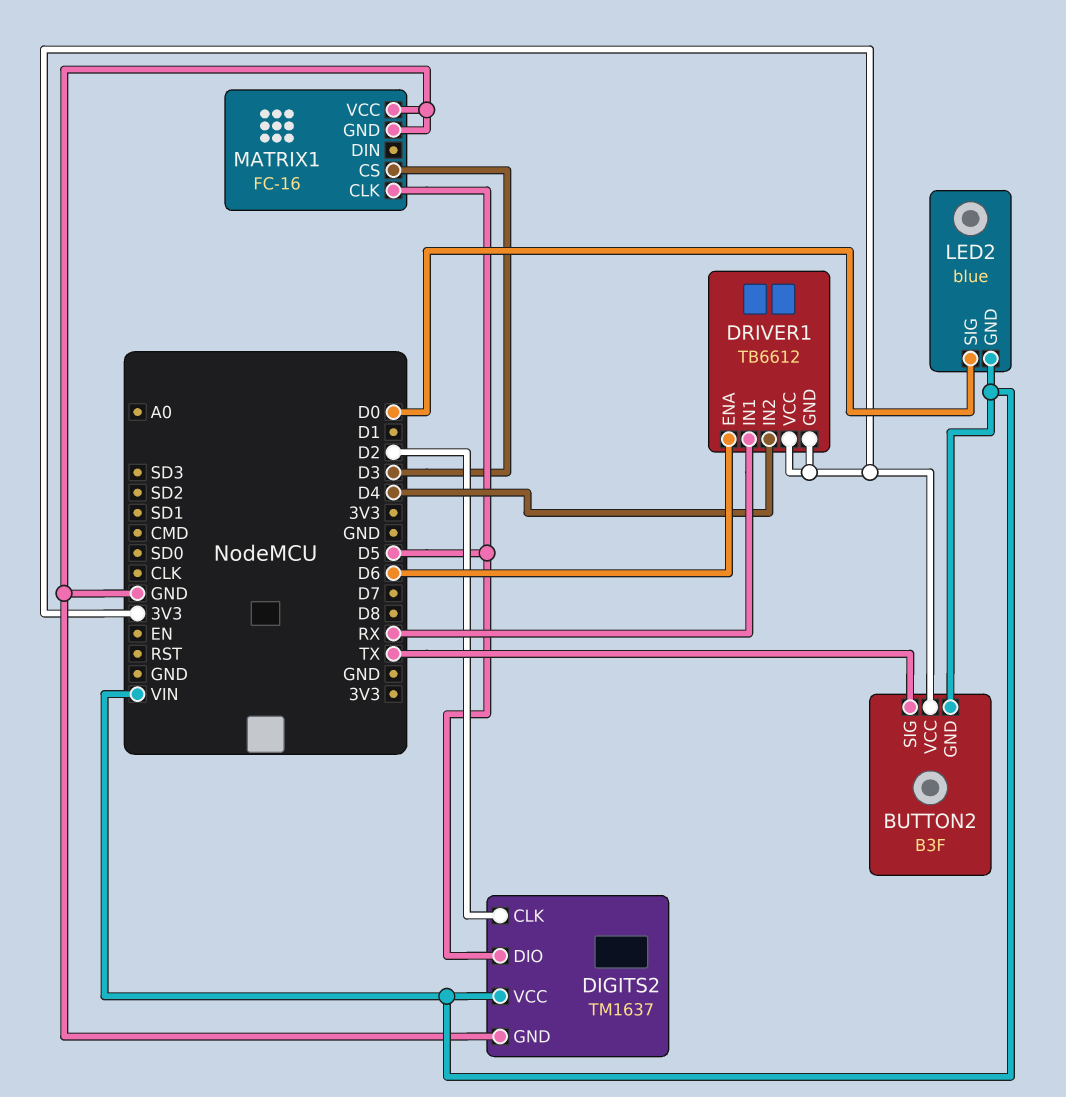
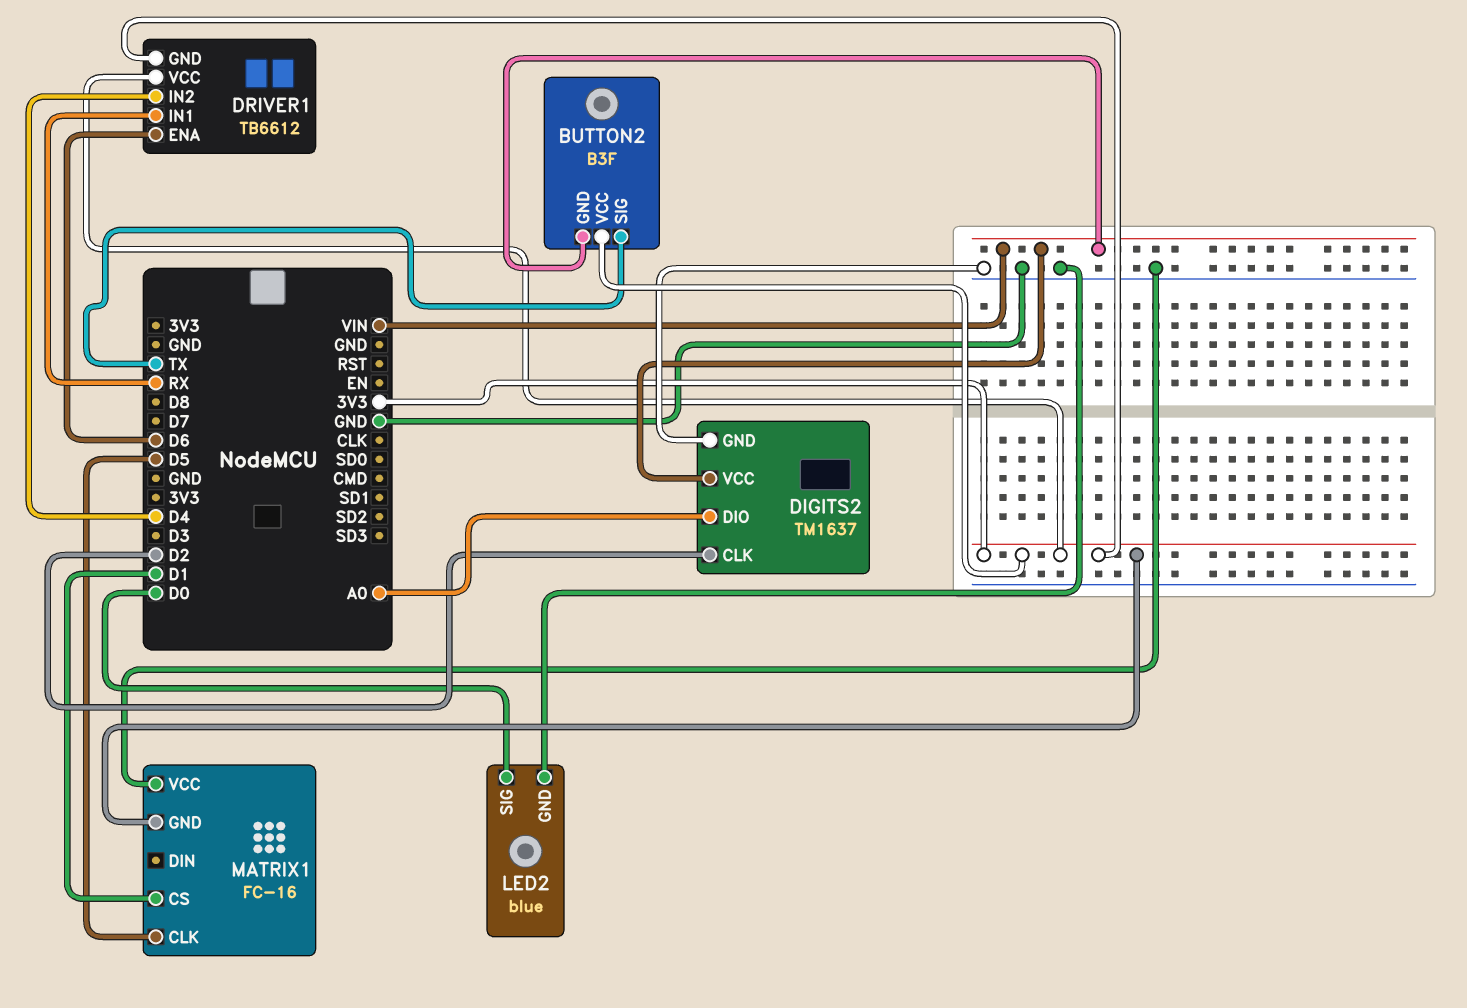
DIGITS2 pin DIO: D5 -> A0
LED2 pin GND: VIN -> GND
MATRIX1 pin CS: D3 -> D1
MATRIX1 pin GND: GND -> 3V3

